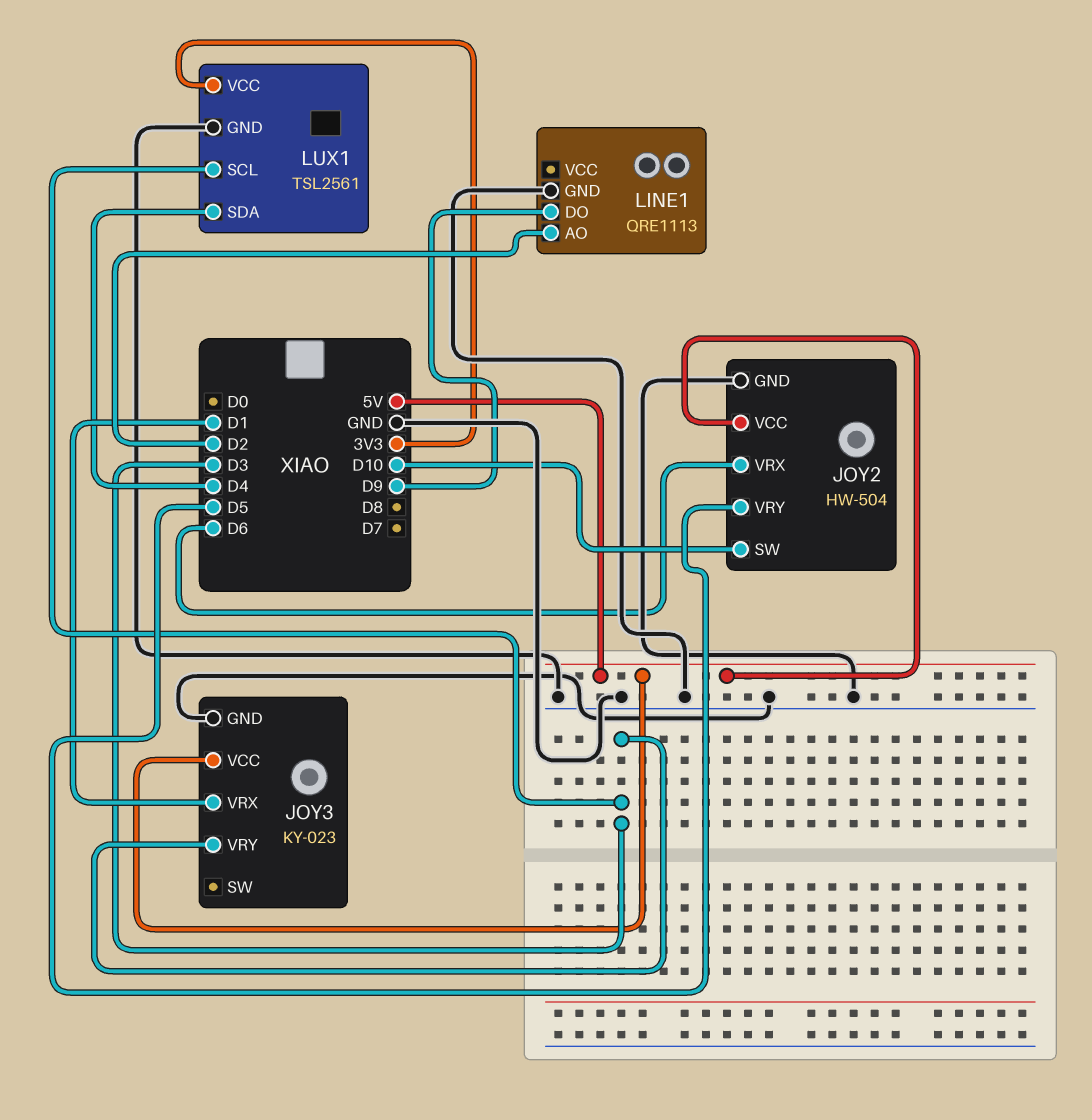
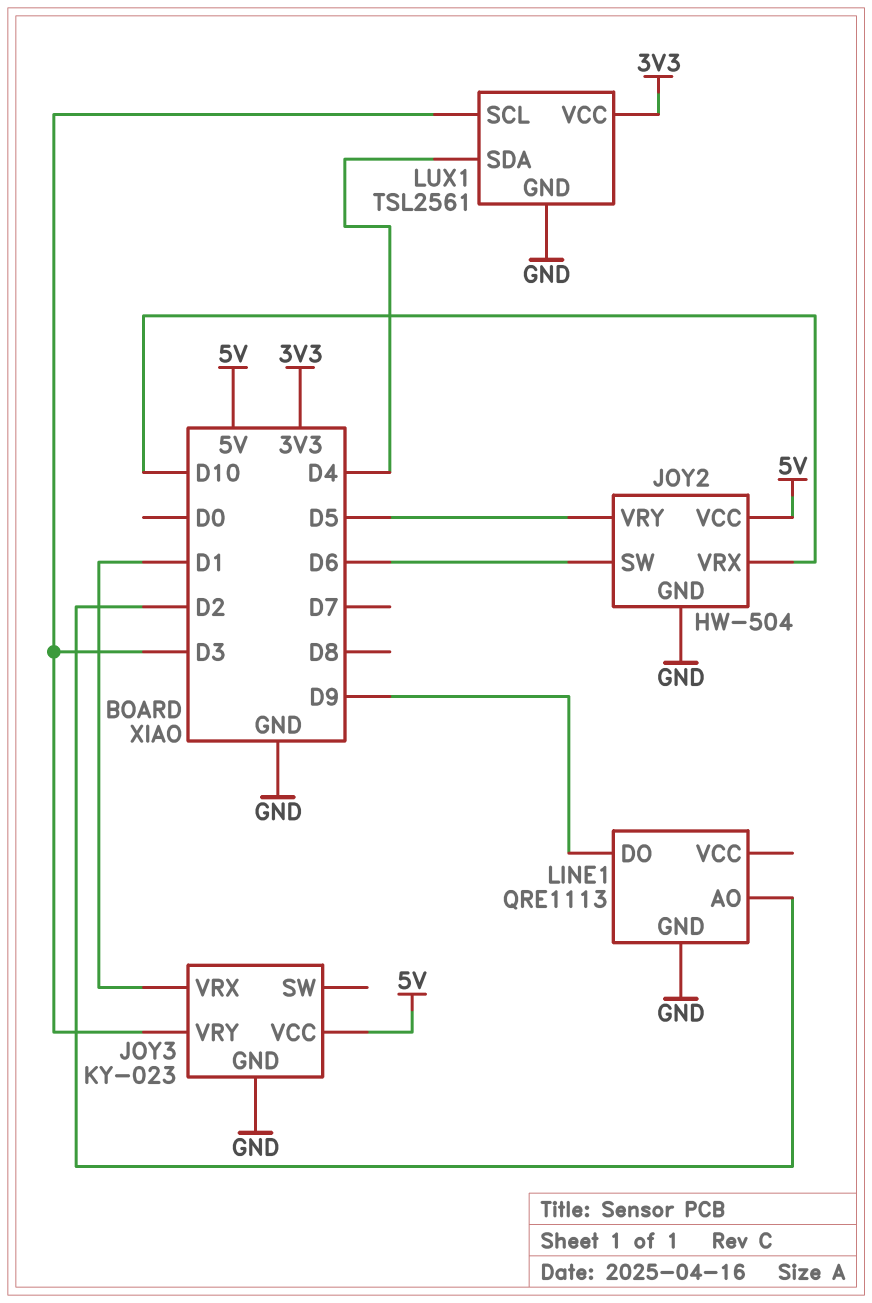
JOY2 pin SW: D10 -> D6
JOY2 pin VRX: D6 -> D10

